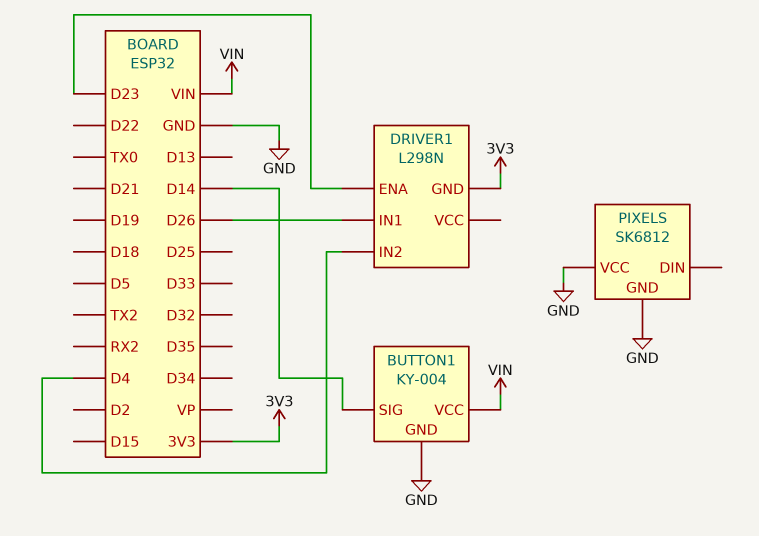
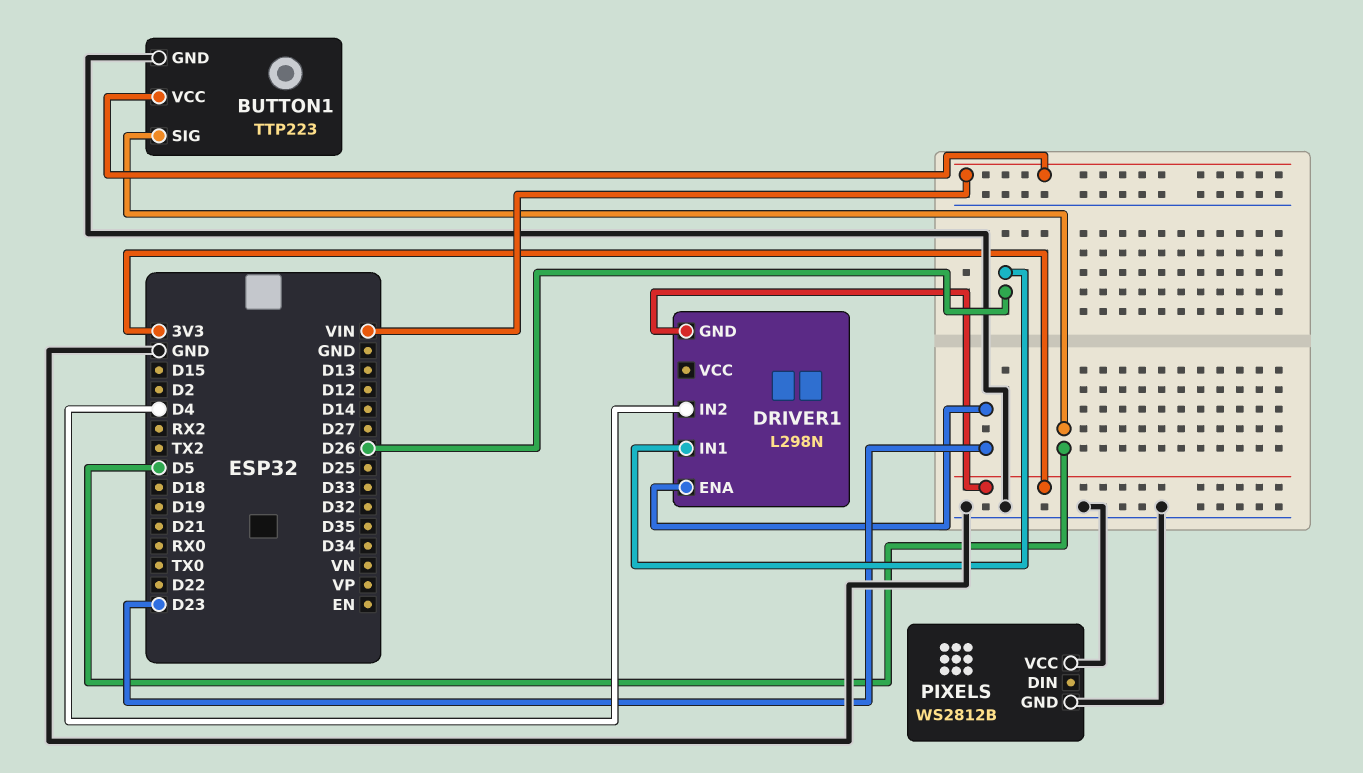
BUTTON1: KY-004 -> TTP223
BUTTON1 pin SIG: D14 -> D5
PIXELS: SK6812 -> WS2812B

